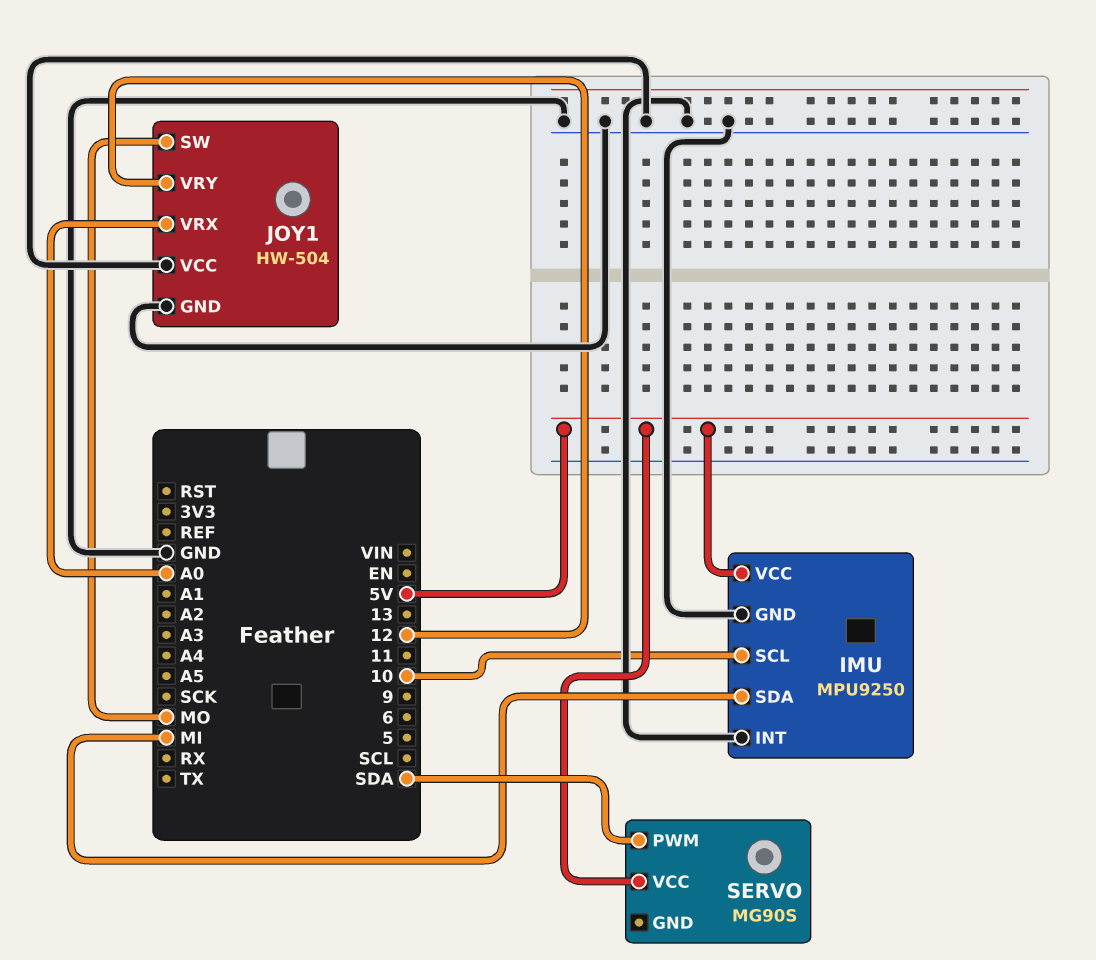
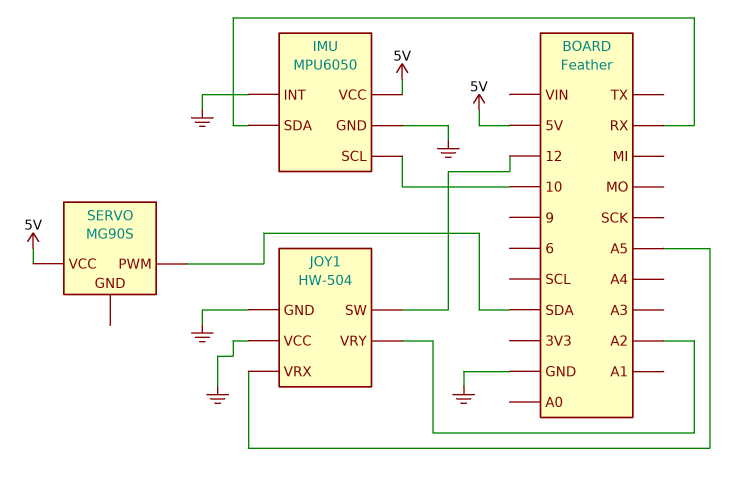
IMU: MPU9250 -> MPU6050
IMU pin SDA: MI -> RX
JOY1 pin SW: MO -> 12
JOY1 pin VRX: A0 -> A5
JOY1 pin VRY: 12 -> A2

